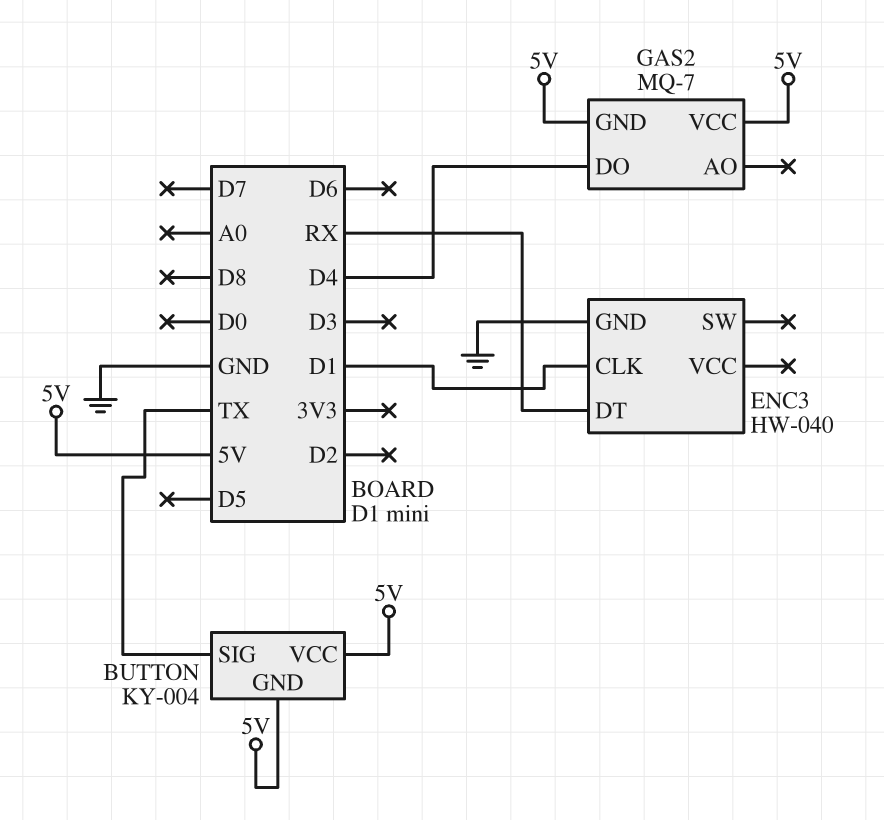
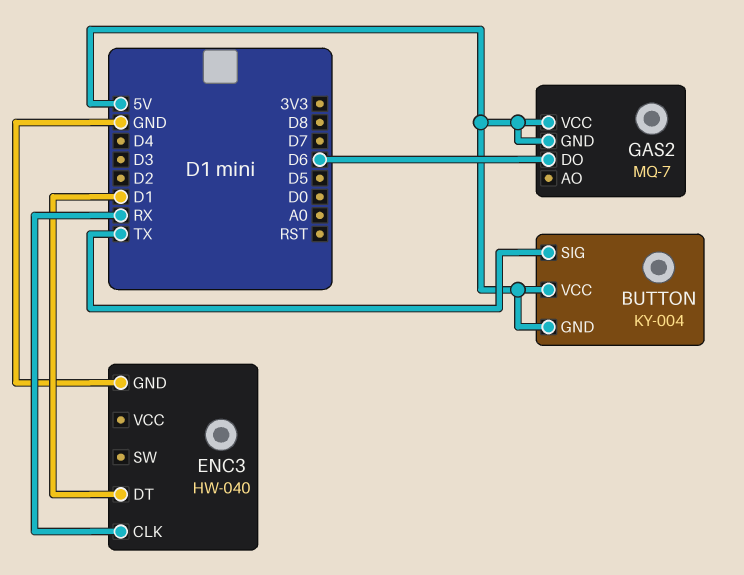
ENC3 pin CLK: D1 -> RX
ENC3 pin DT: RX -> D1
GAS2 pin DO: D4 -> D6

